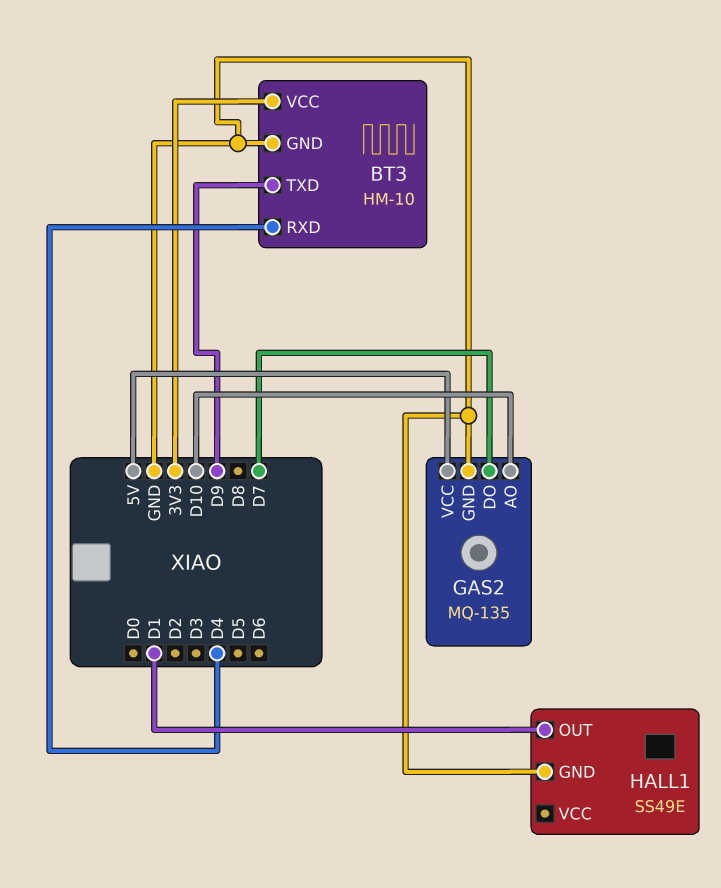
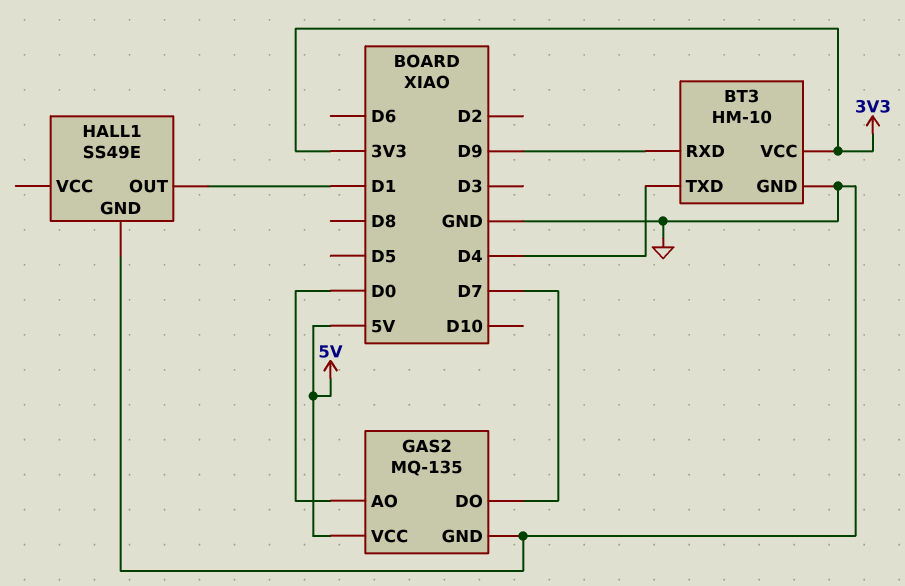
BT3 pin RXD: D4 -> D9
BT3 pin TXD: D9 -> D4
GAS2 pin AO: D10 -> D0

